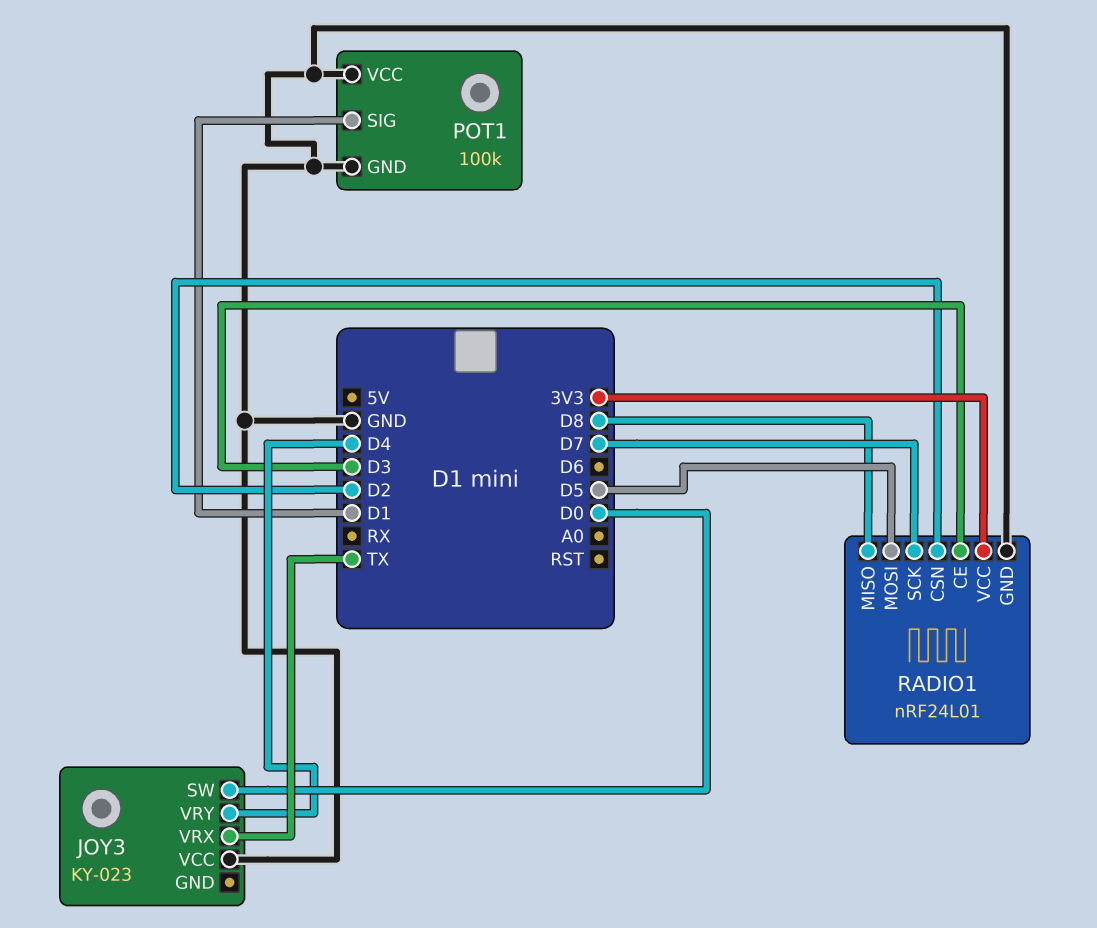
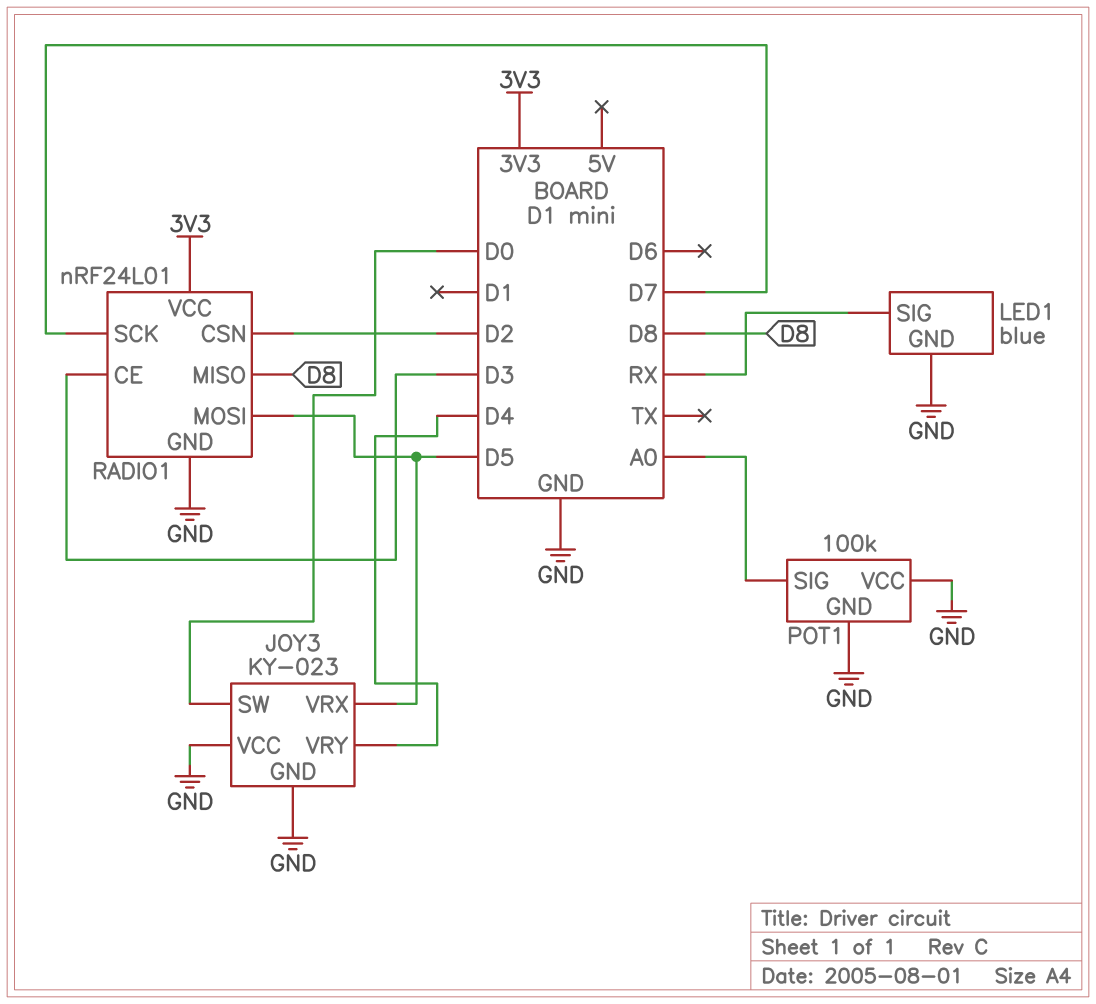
JOY3 pin GND: none -> GND
JOY3 pin VRX: TX -> D5
LED1: none -> blue
LED1 pin GND: none -> GND
LED1 pin SIG: none -> RX
POT1 pin SIG: D1 -> A0

